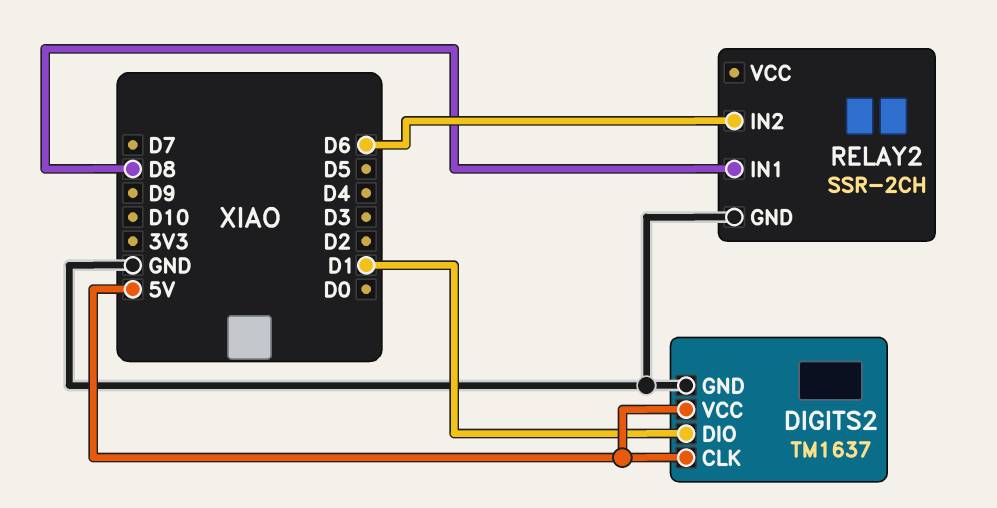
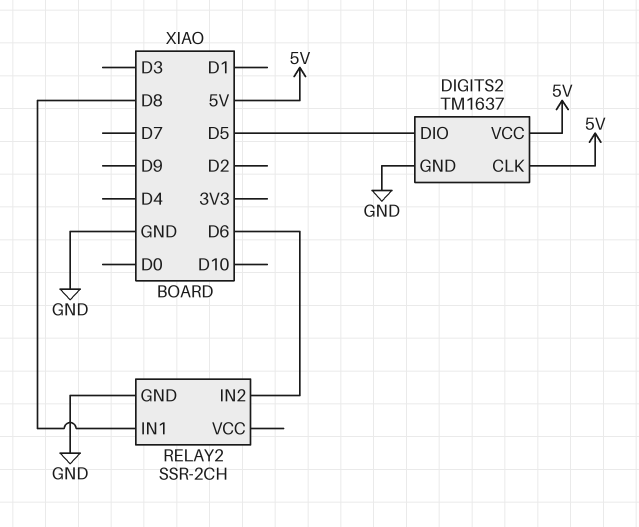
DIGITS2 pin DIO: D1 -> D5

